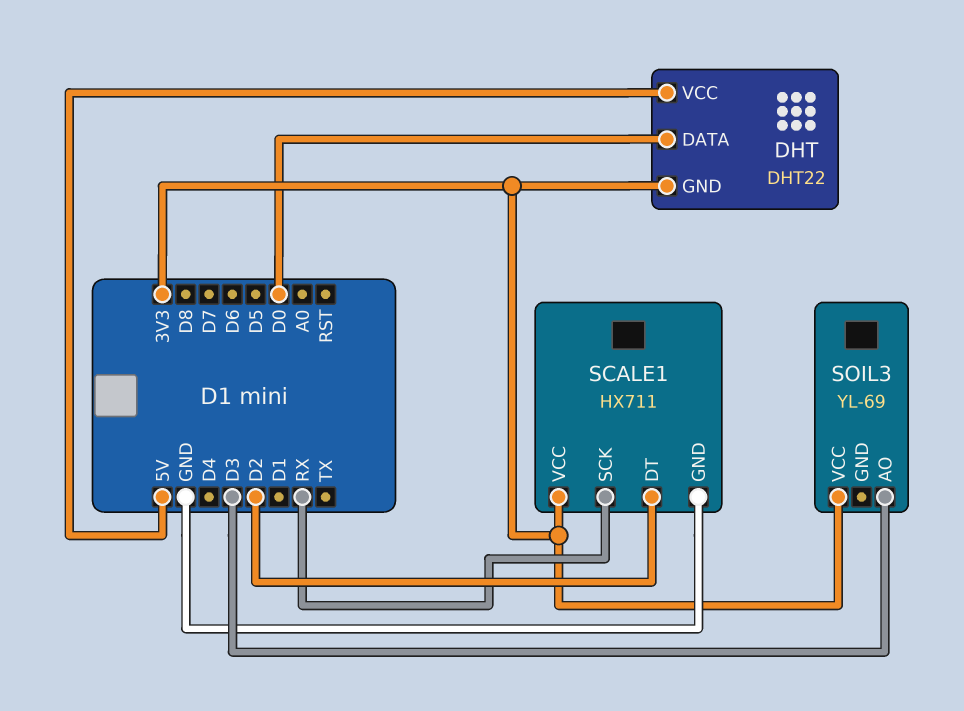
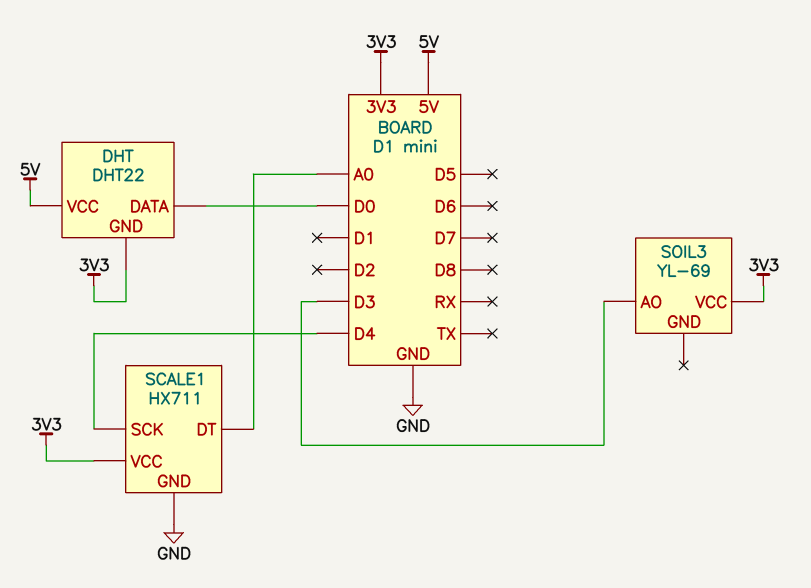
SCALE1 pin DT: D2 -> A0
SCALE1 pin SCK: RX -> D4

